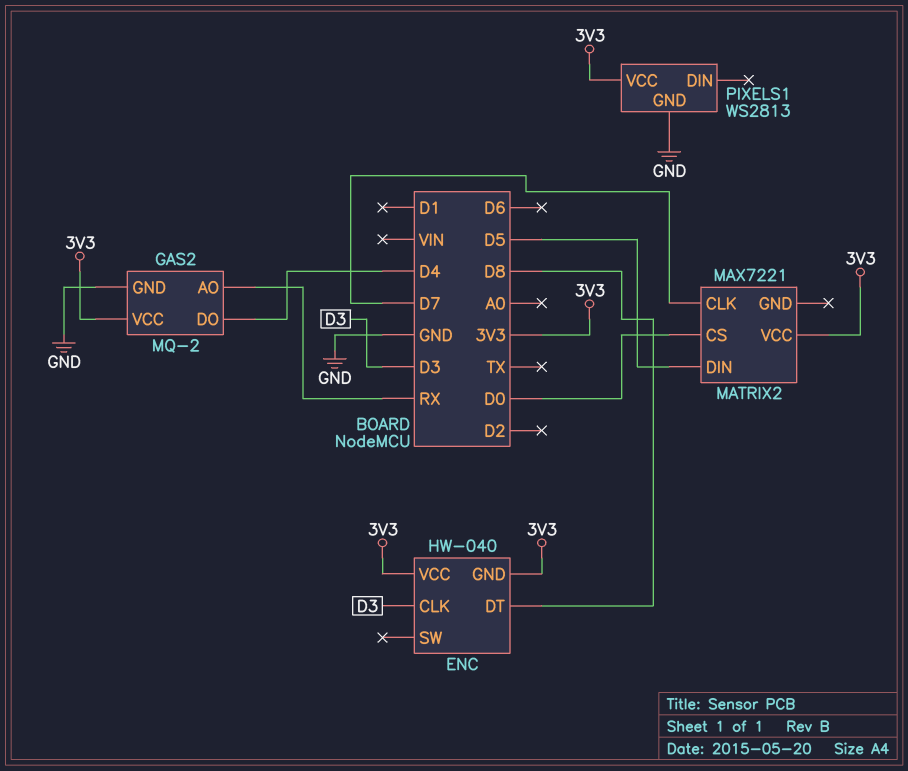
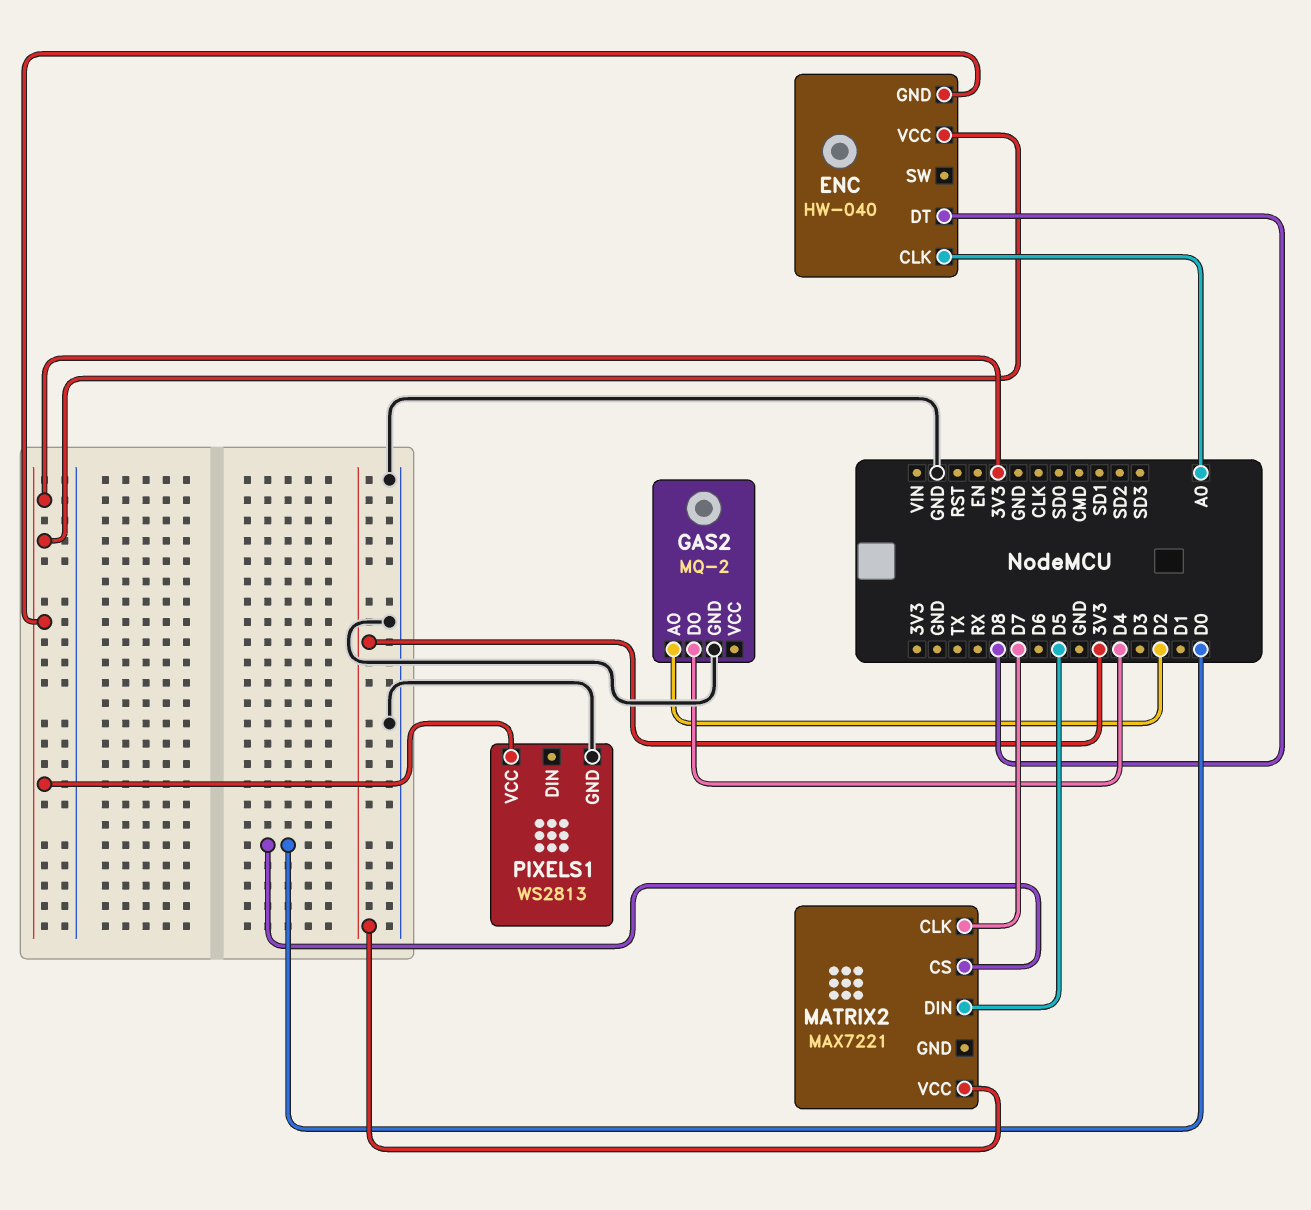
ENC pin CLK: D3 -> A0
GAS2 pin AO: RX -> D2
GAS2 pin VCC: 3V3 -> none

